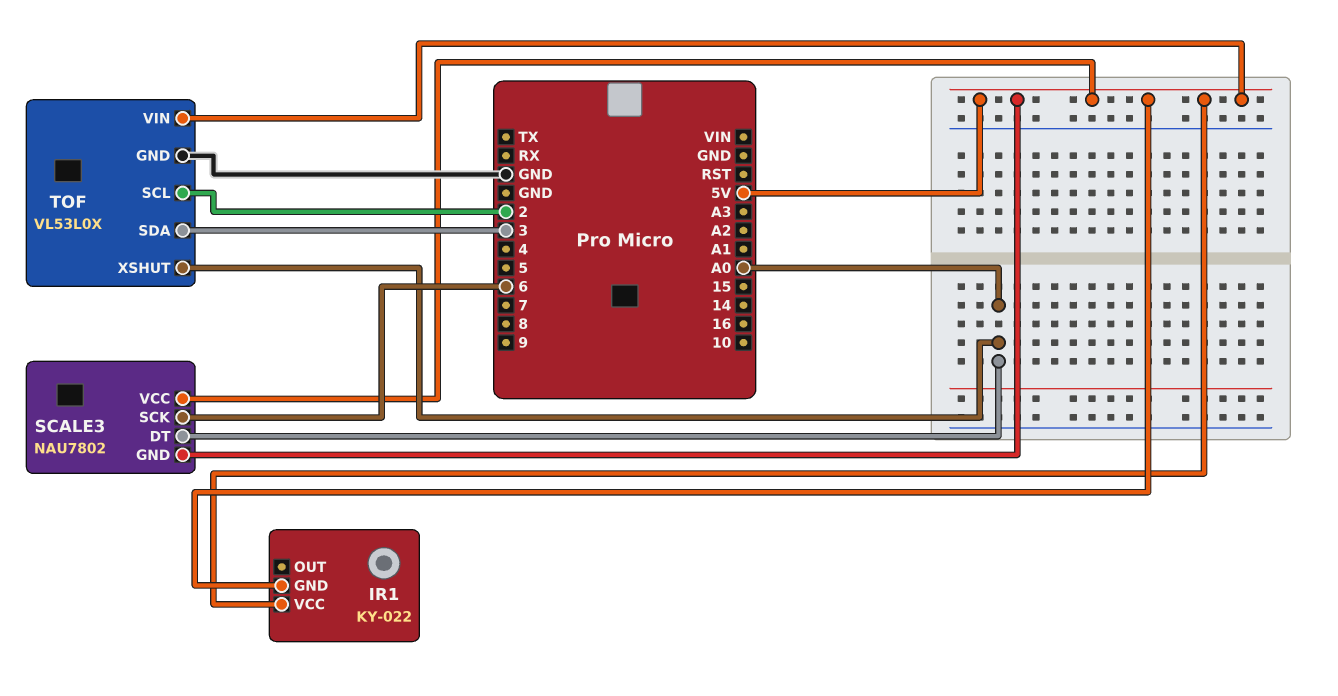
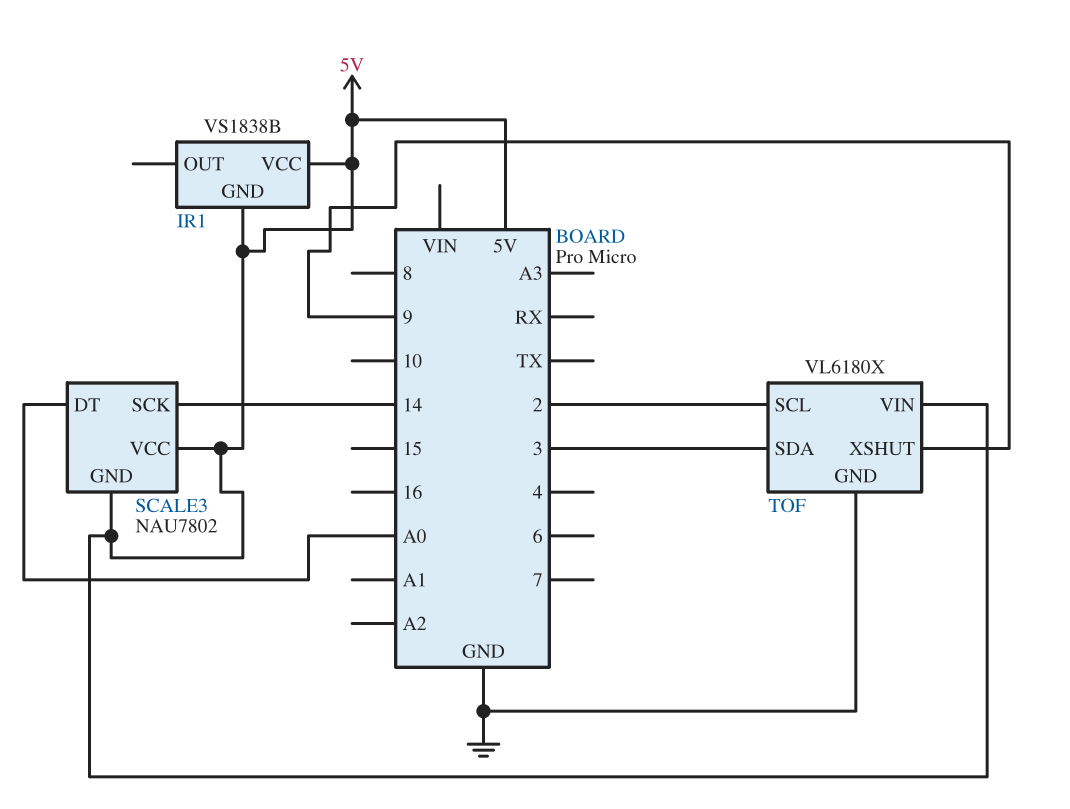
IR1: KY-022 -> VS1838B
SCALE3 pin SCK: 6 -> 14
TOF: VL53L0X -> VL6180X
TOF pin XSHUT: A0 -> 9

